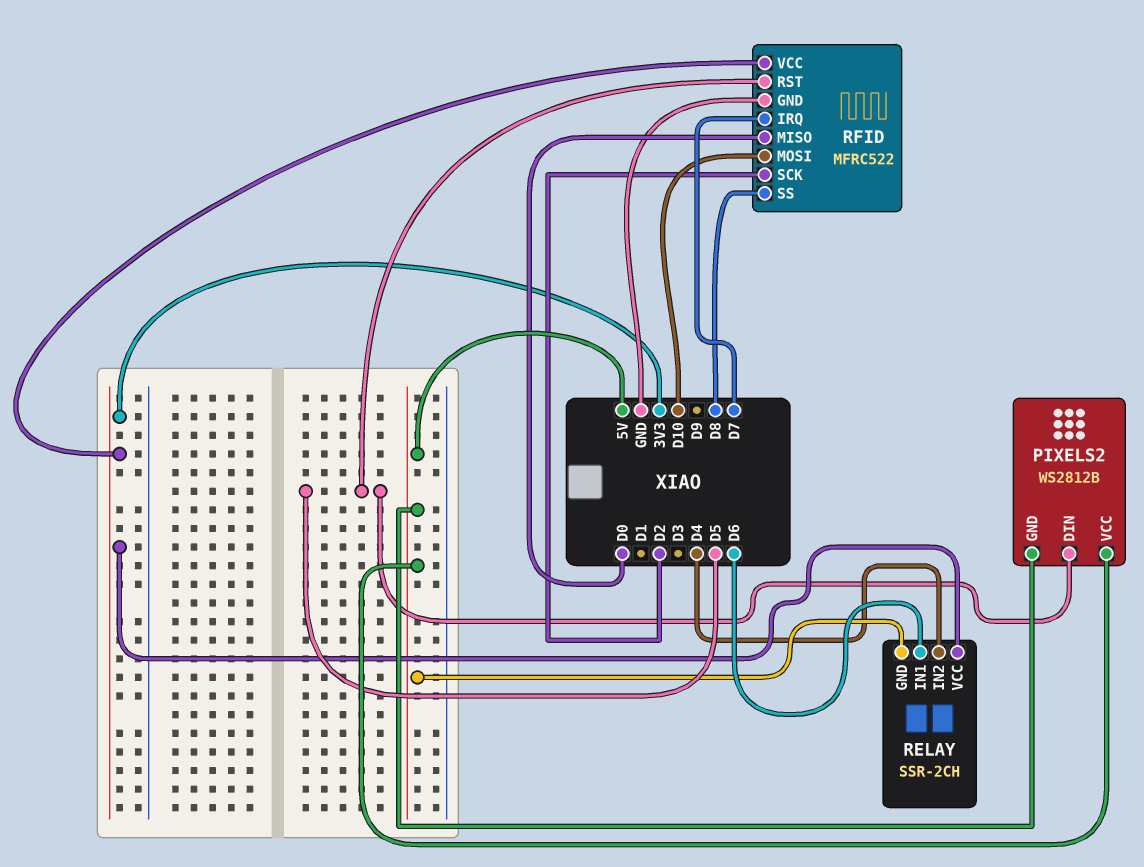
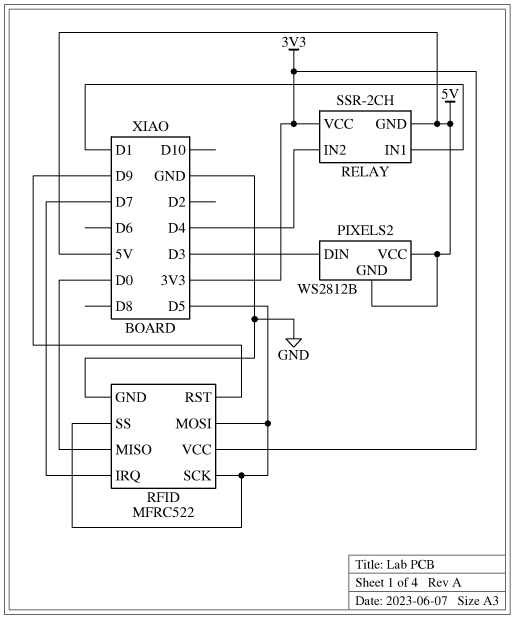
PIXELS2 pin DIN: D5 -> D3
RELAY pin IN1: D6 -> D1
RFID pin MOSI: D10 -> D5
RFID pin RST: D5 -> D9
RFID pin SCK: D2 -> D5
RFID pin SS: D8 -> D5

